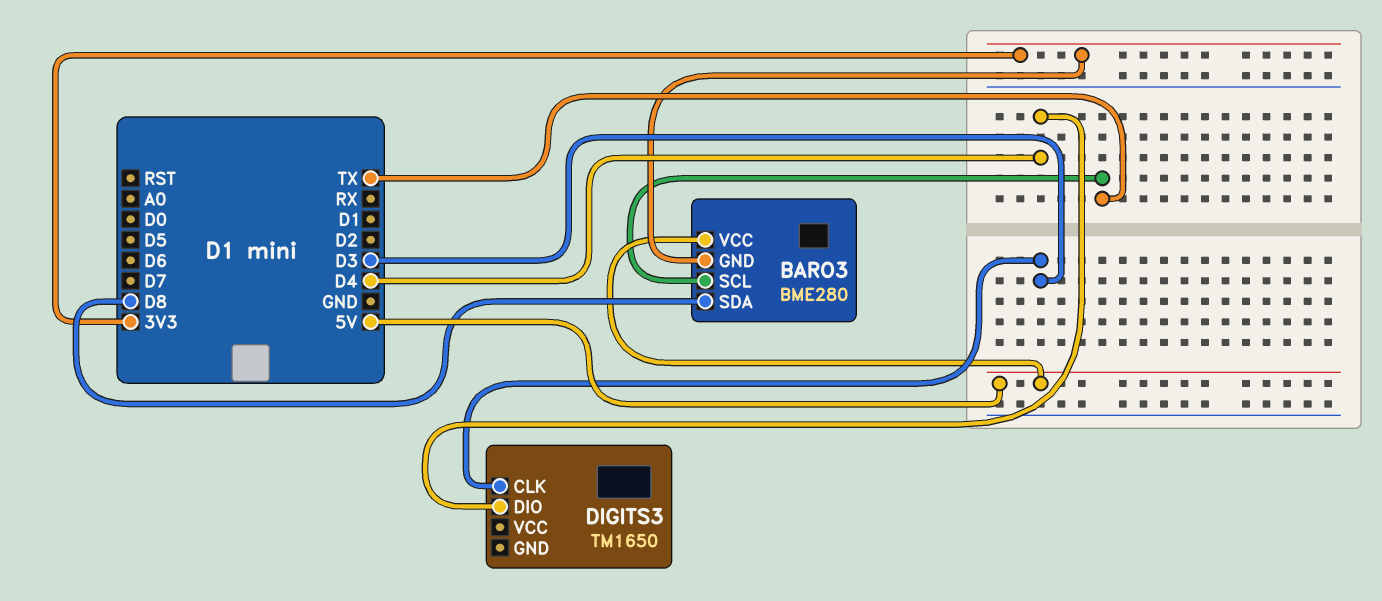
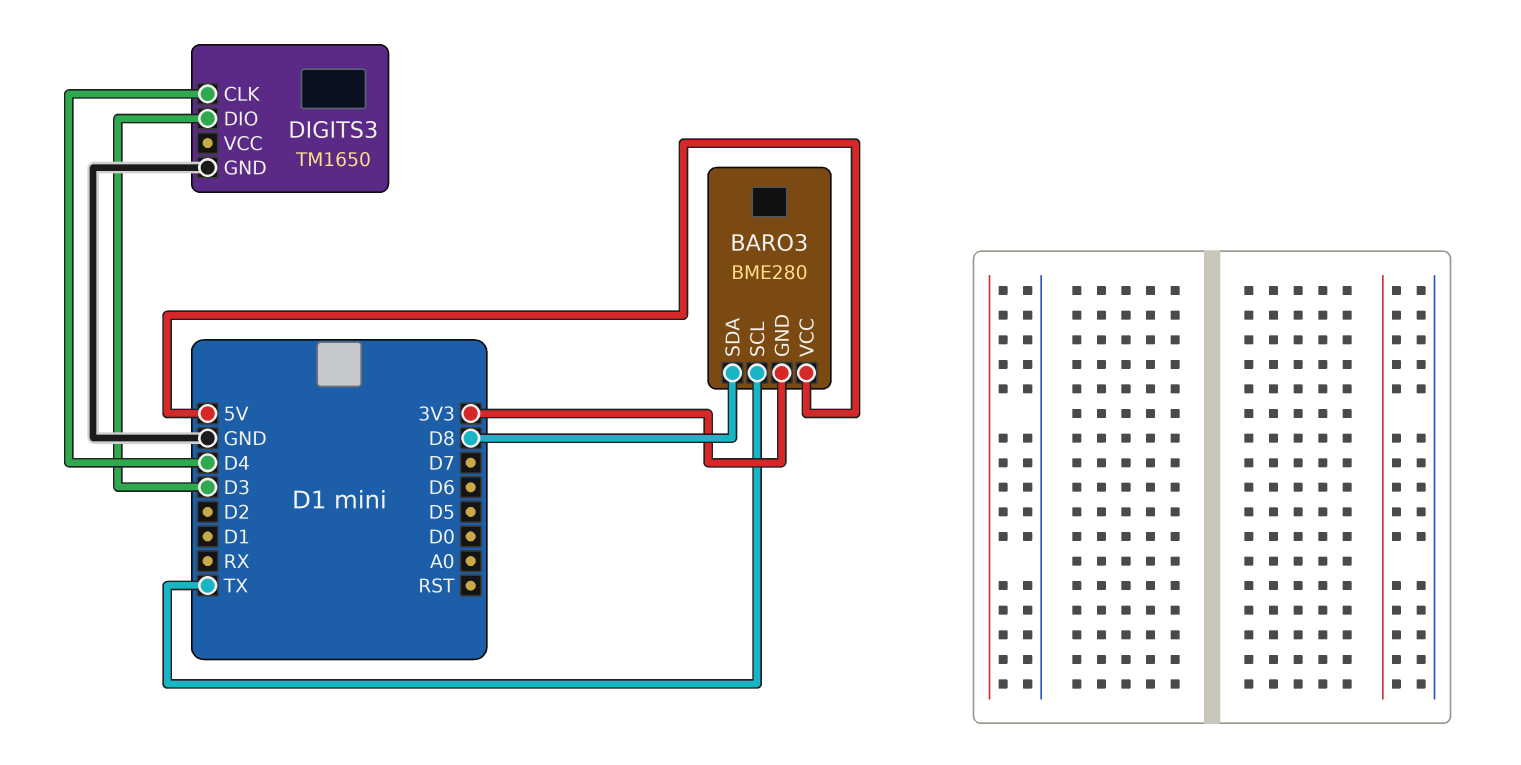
DIGITS3 pin CLK: D3 -> D4
DIGITS3 pin DIO: D4 -> D3
DIGITS3 pin GND: none -> GND

